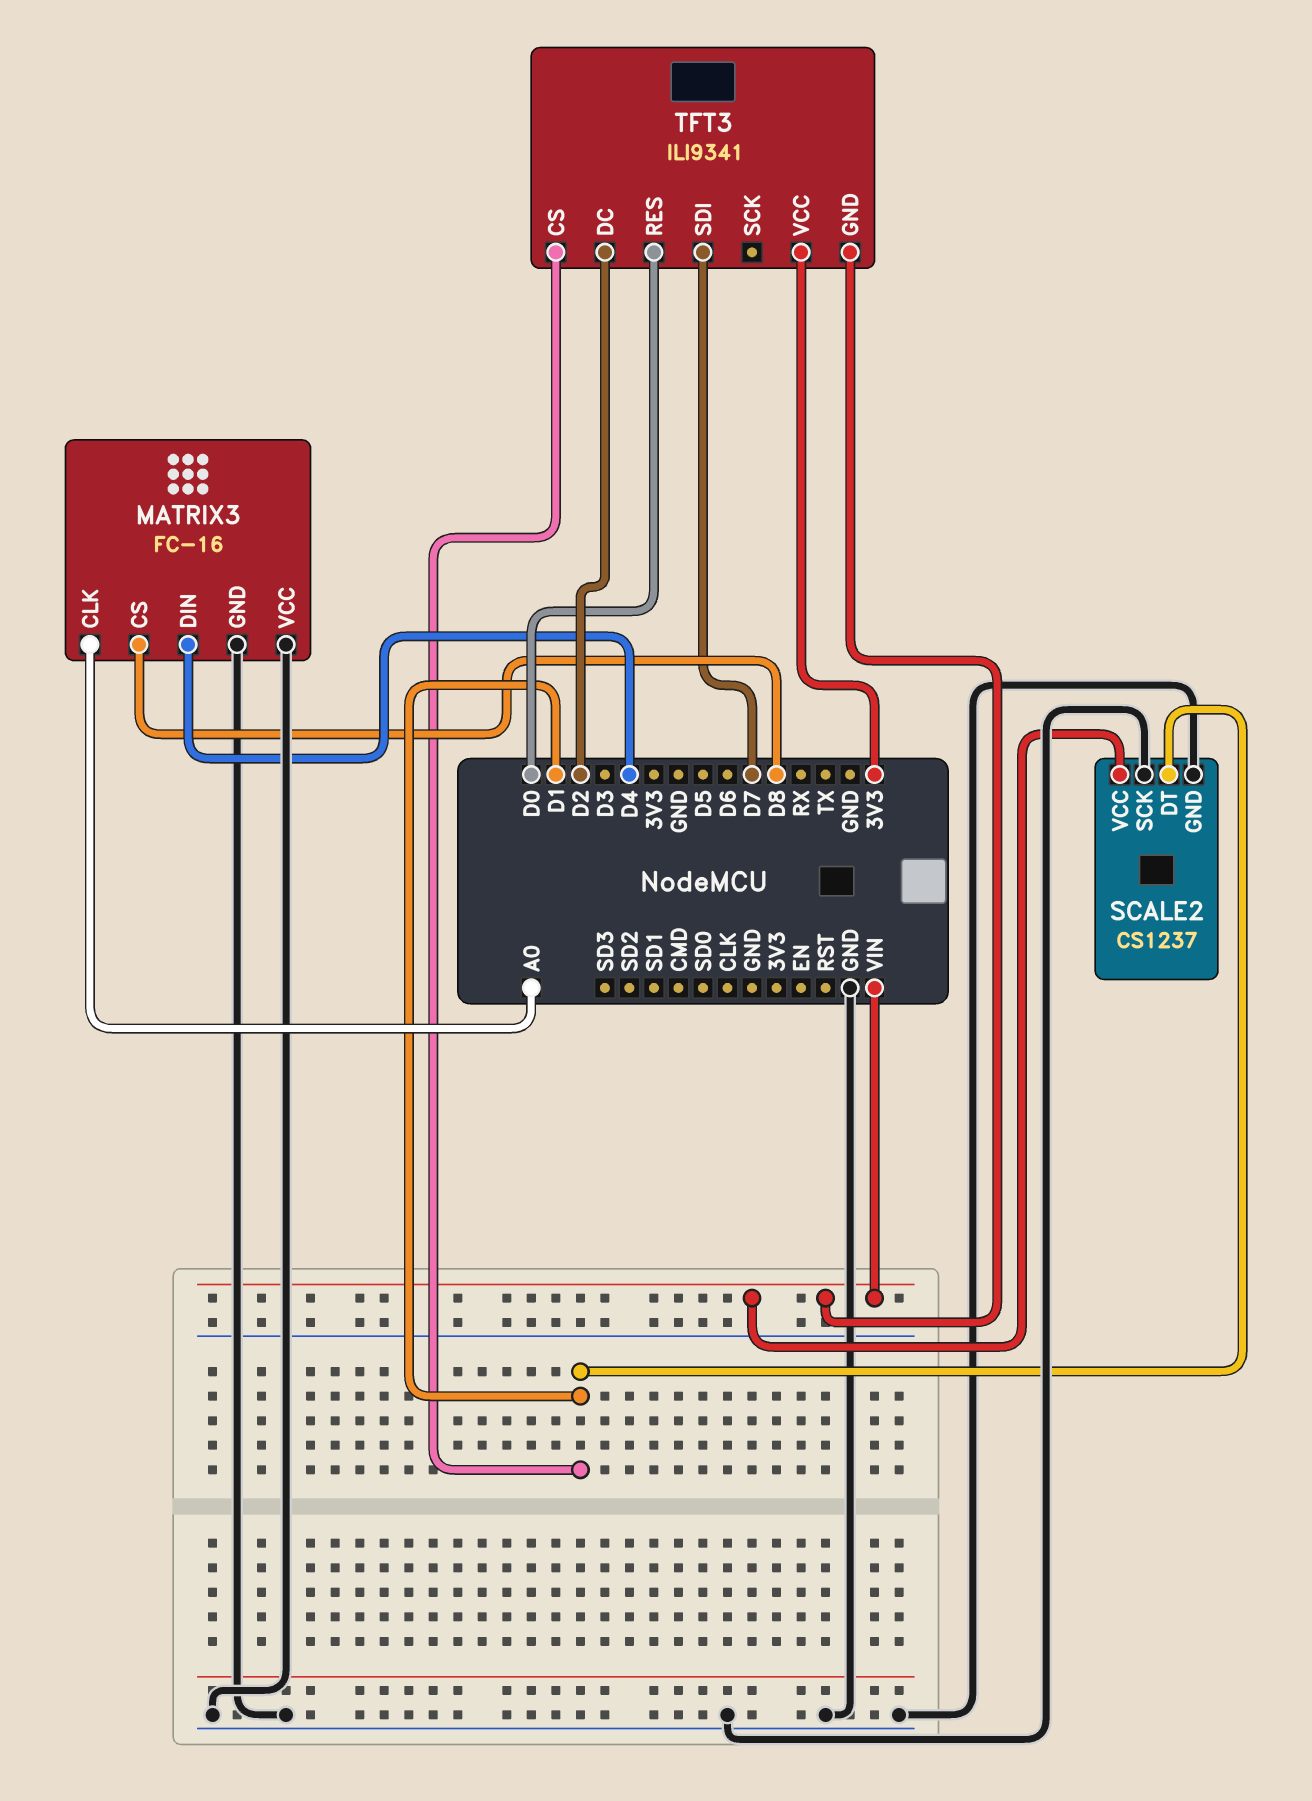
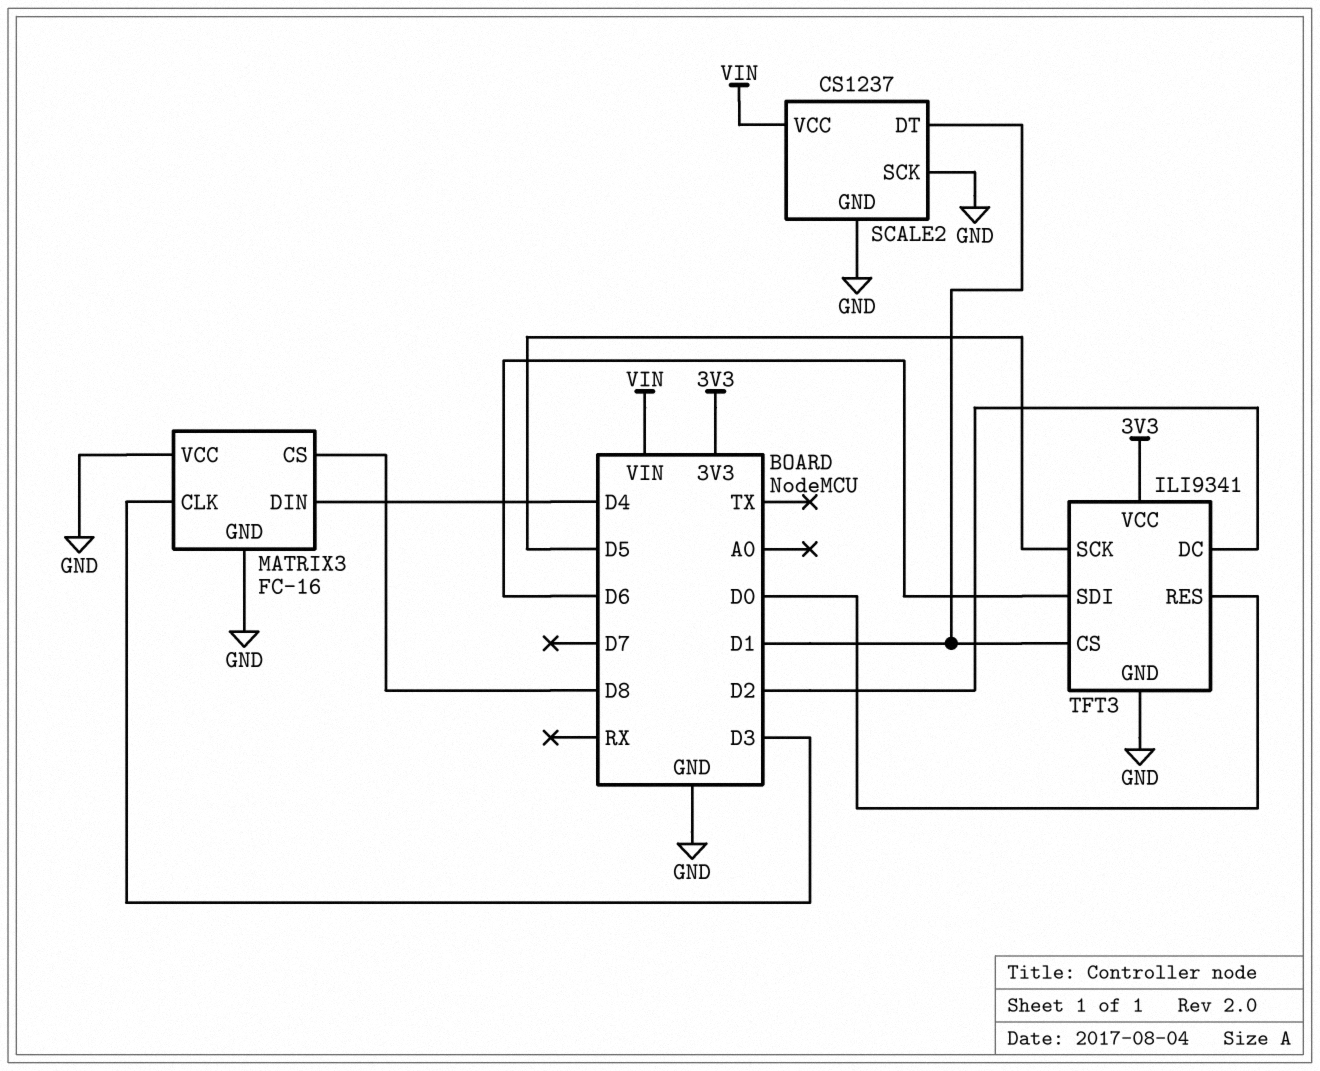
MATRIX3 pin CLK: A0 -> D3
TFT3 pin GND: VIN -> GND
TFT3 pin SCK: none -> D5
TFT3 pin SDI: D7 -> D6

